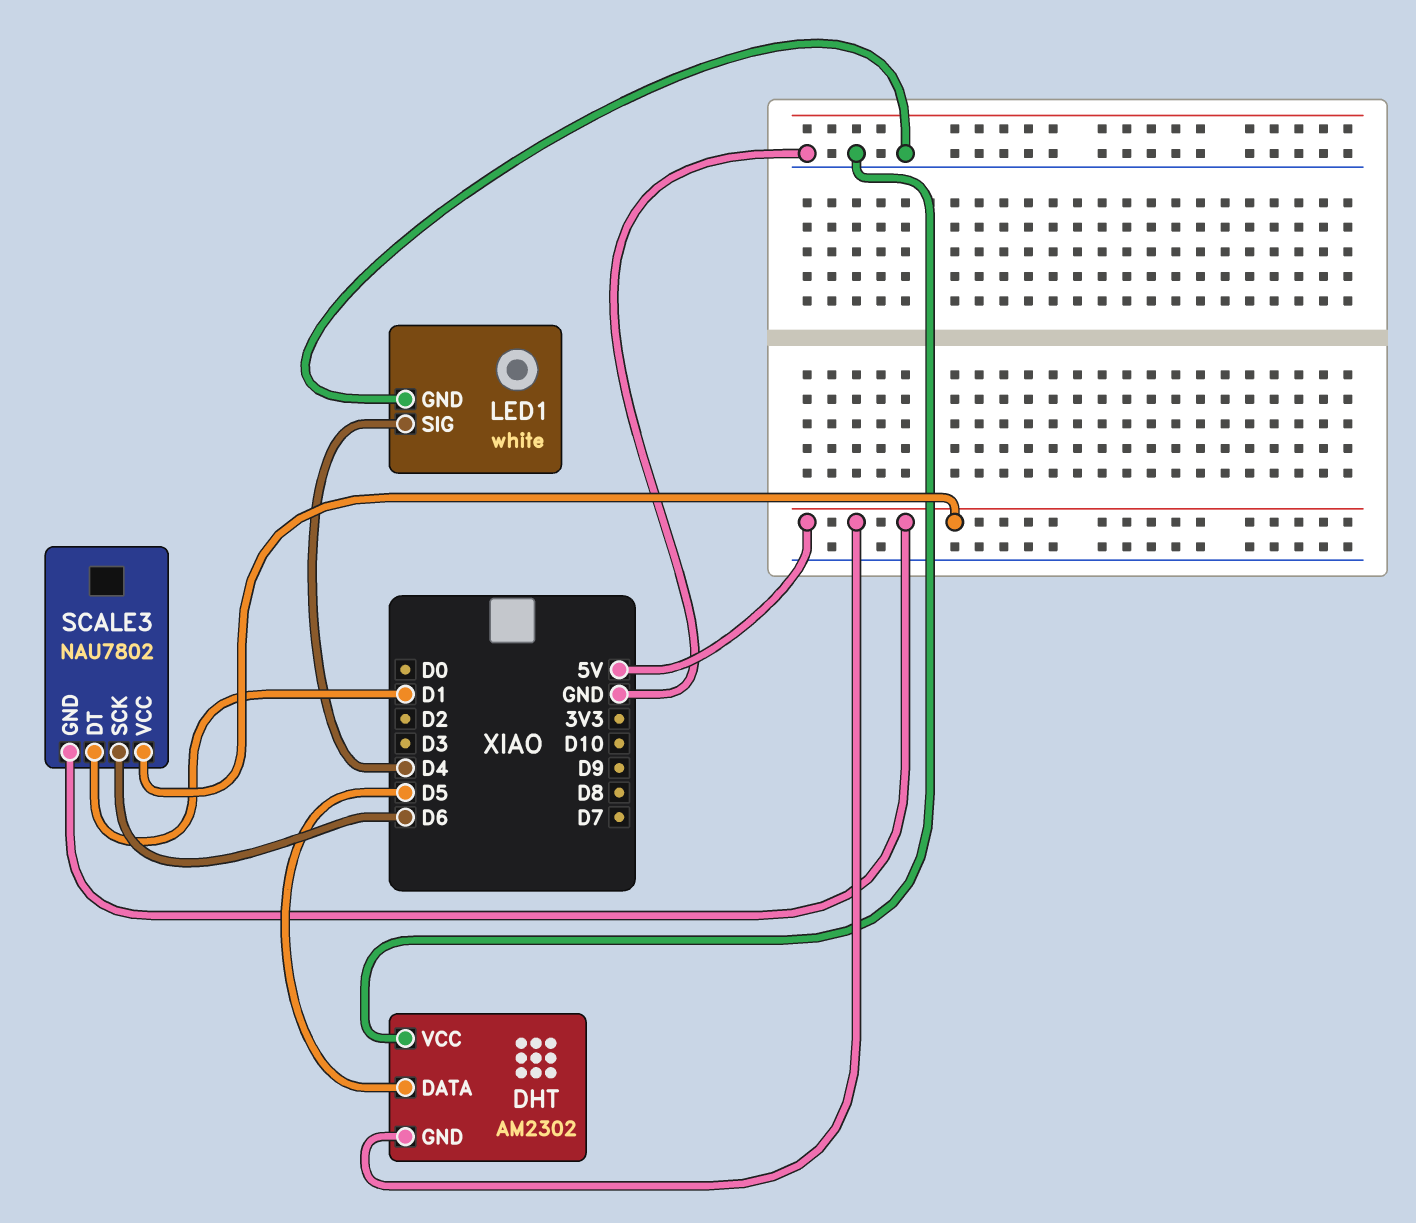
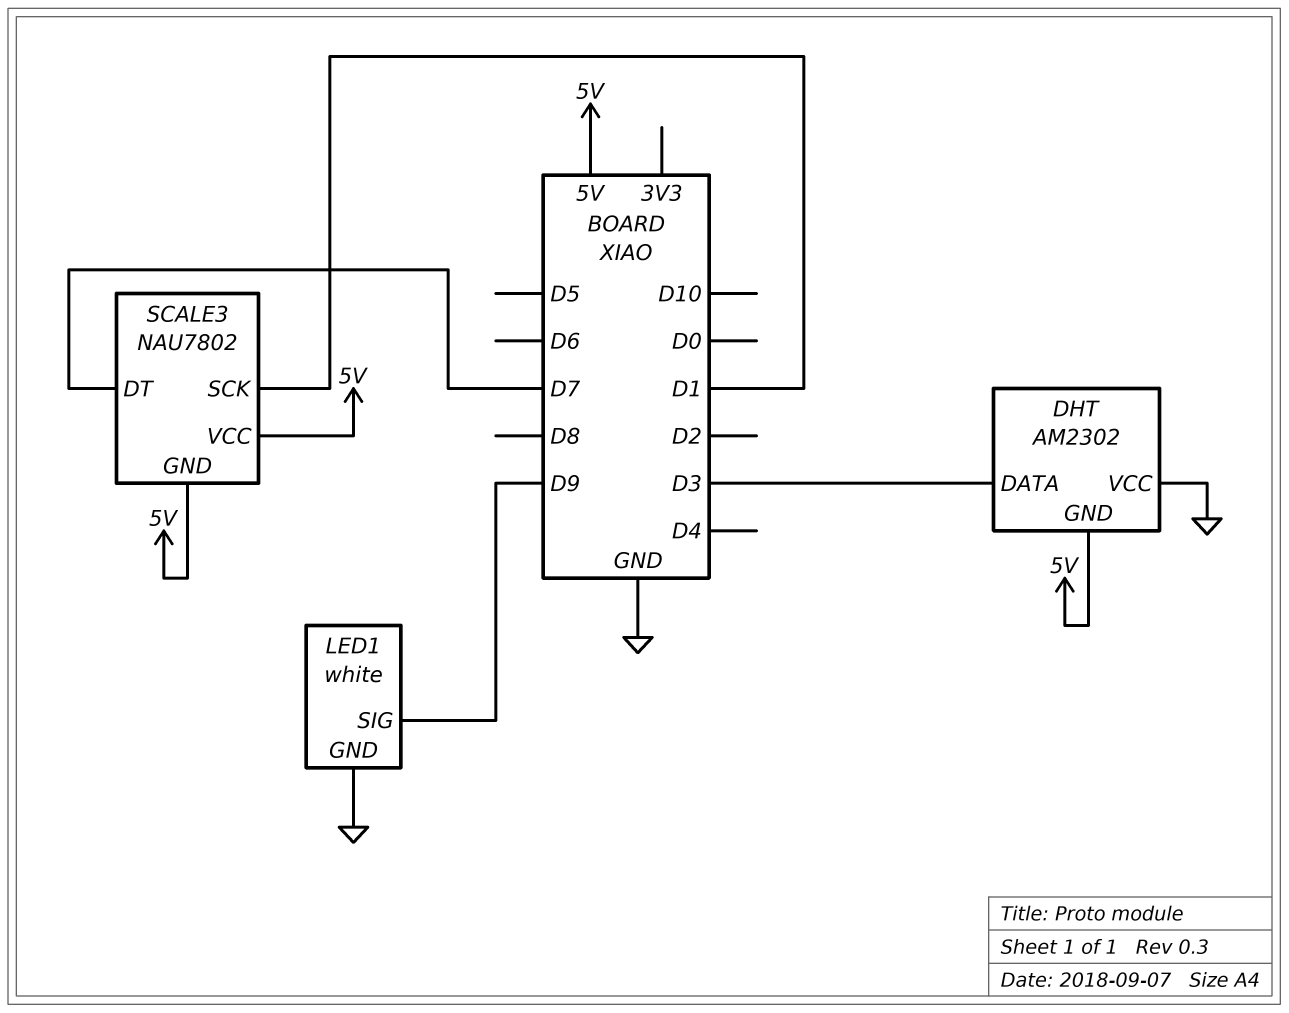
DHT pin DATA: D5 -> D3
LED1 pin SIG: D4 -> D9
SCALE3 pin DT: D1 -> D7
SCALE3 pin SCK: D6 -> D1

